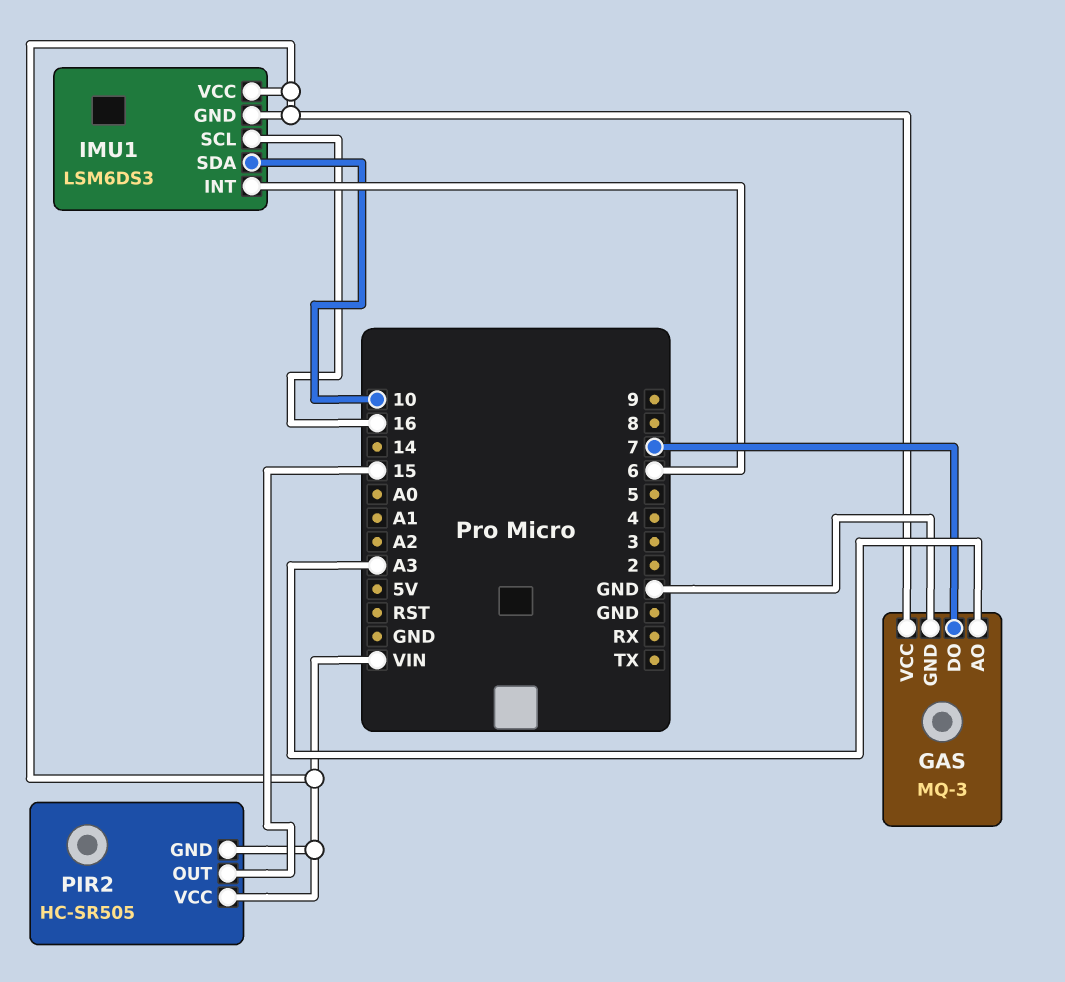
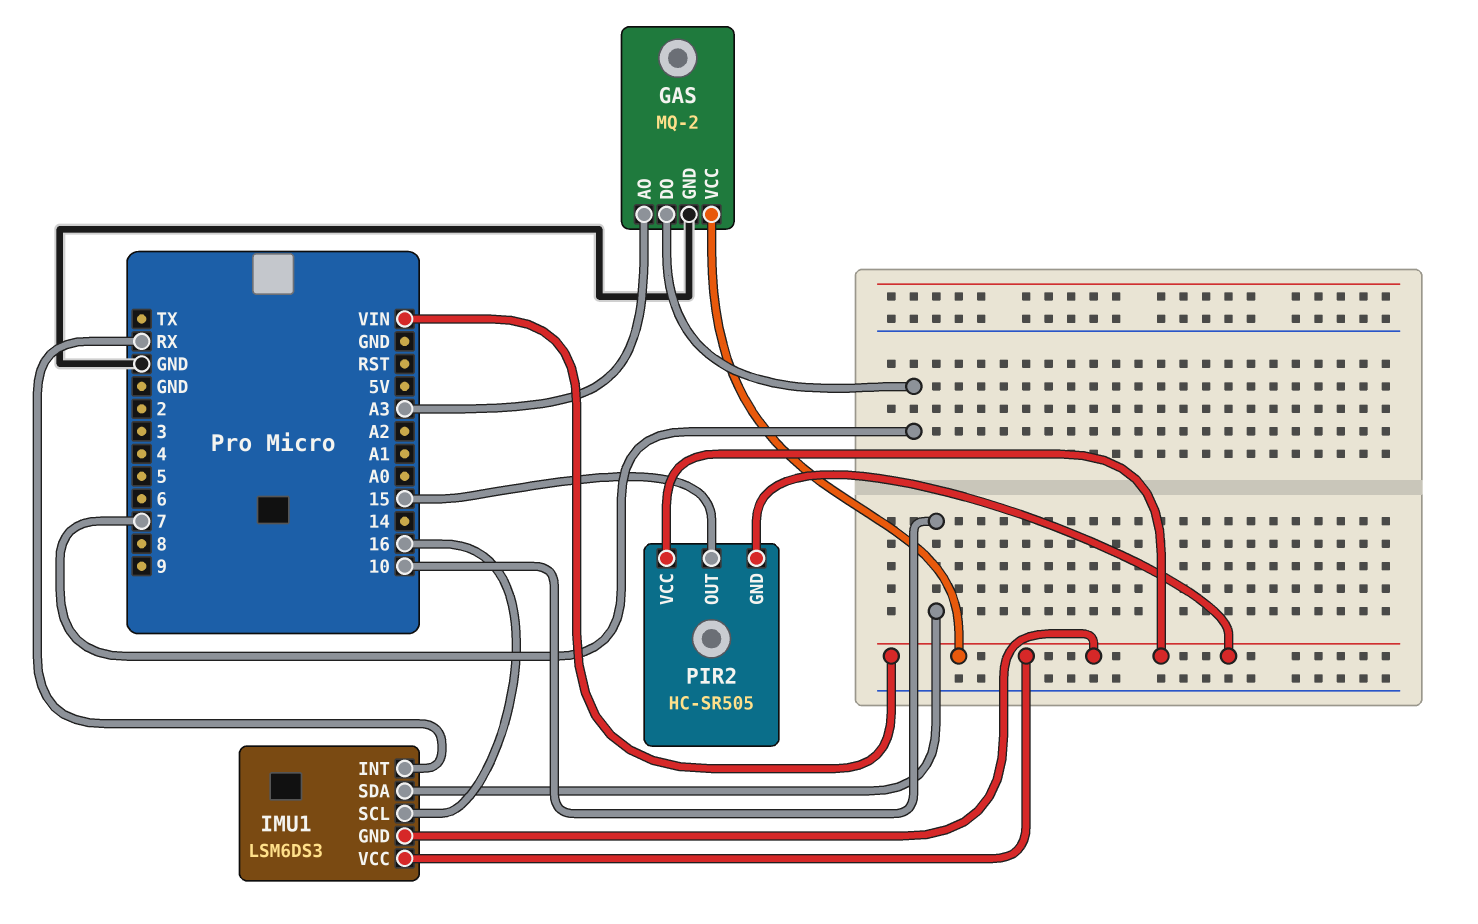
GAS: MQ-3 -> MQ-2
IMU1 pin INT: 6 -> RX

